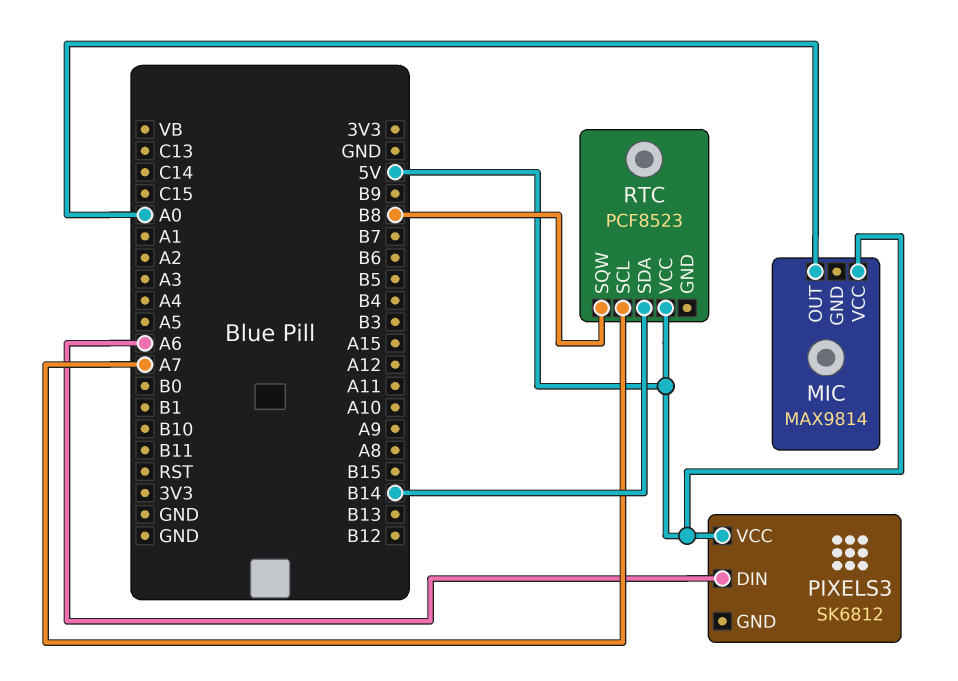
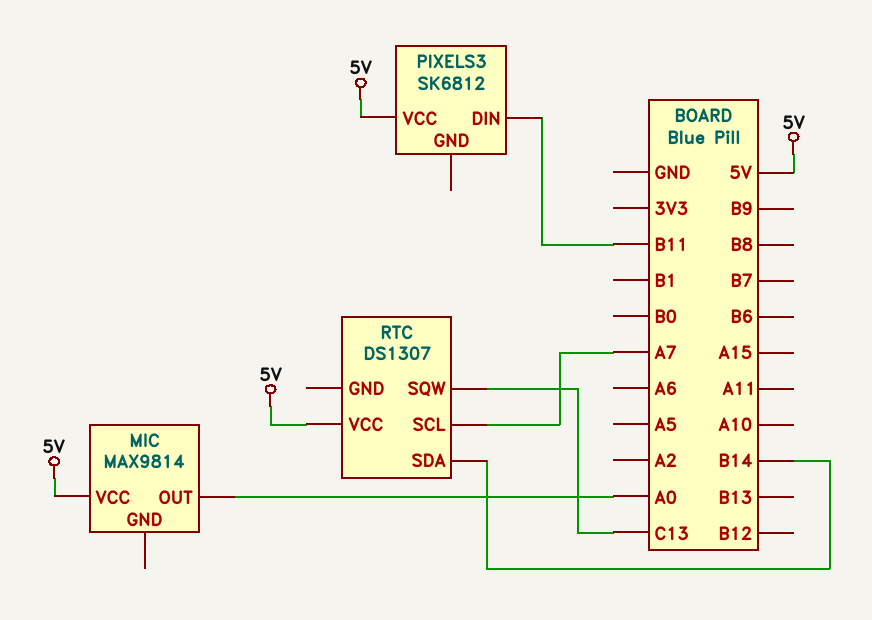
PIXELS3 pin DIN: A6 -> B11
RTC: PCF8523 -> DS1307
RTC pin SQW: B8 -> C13

